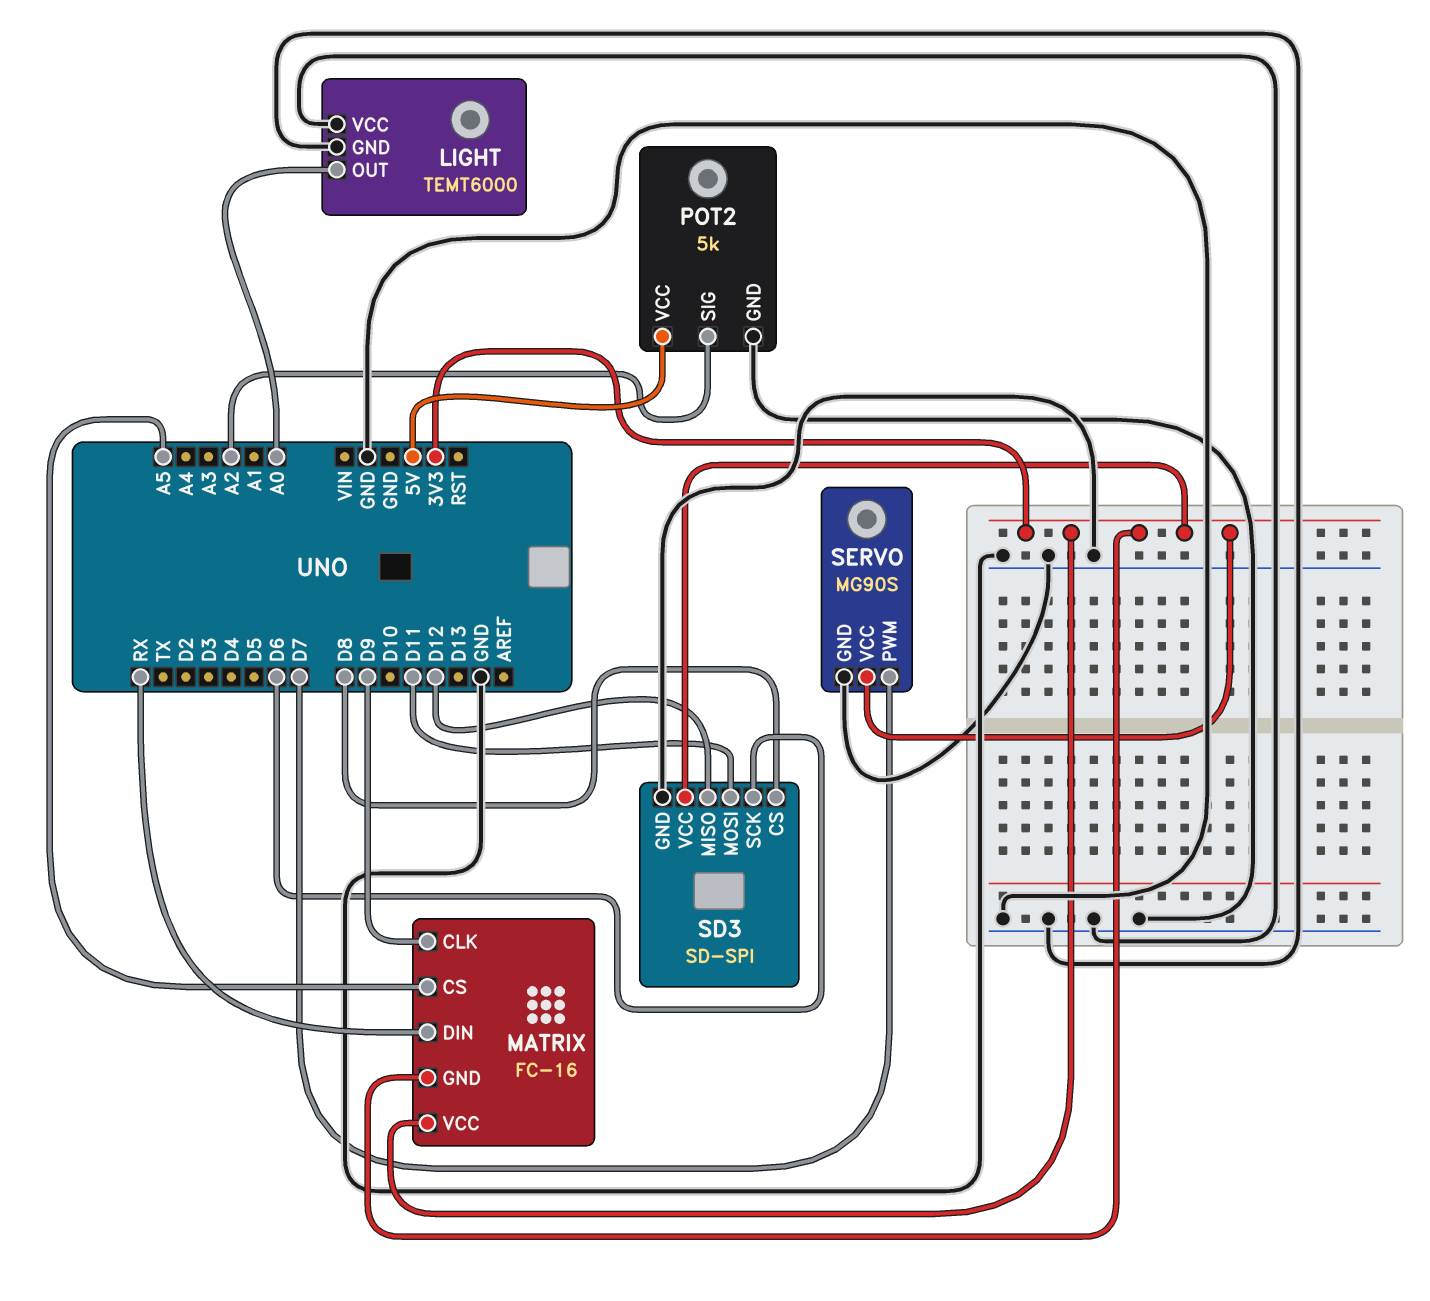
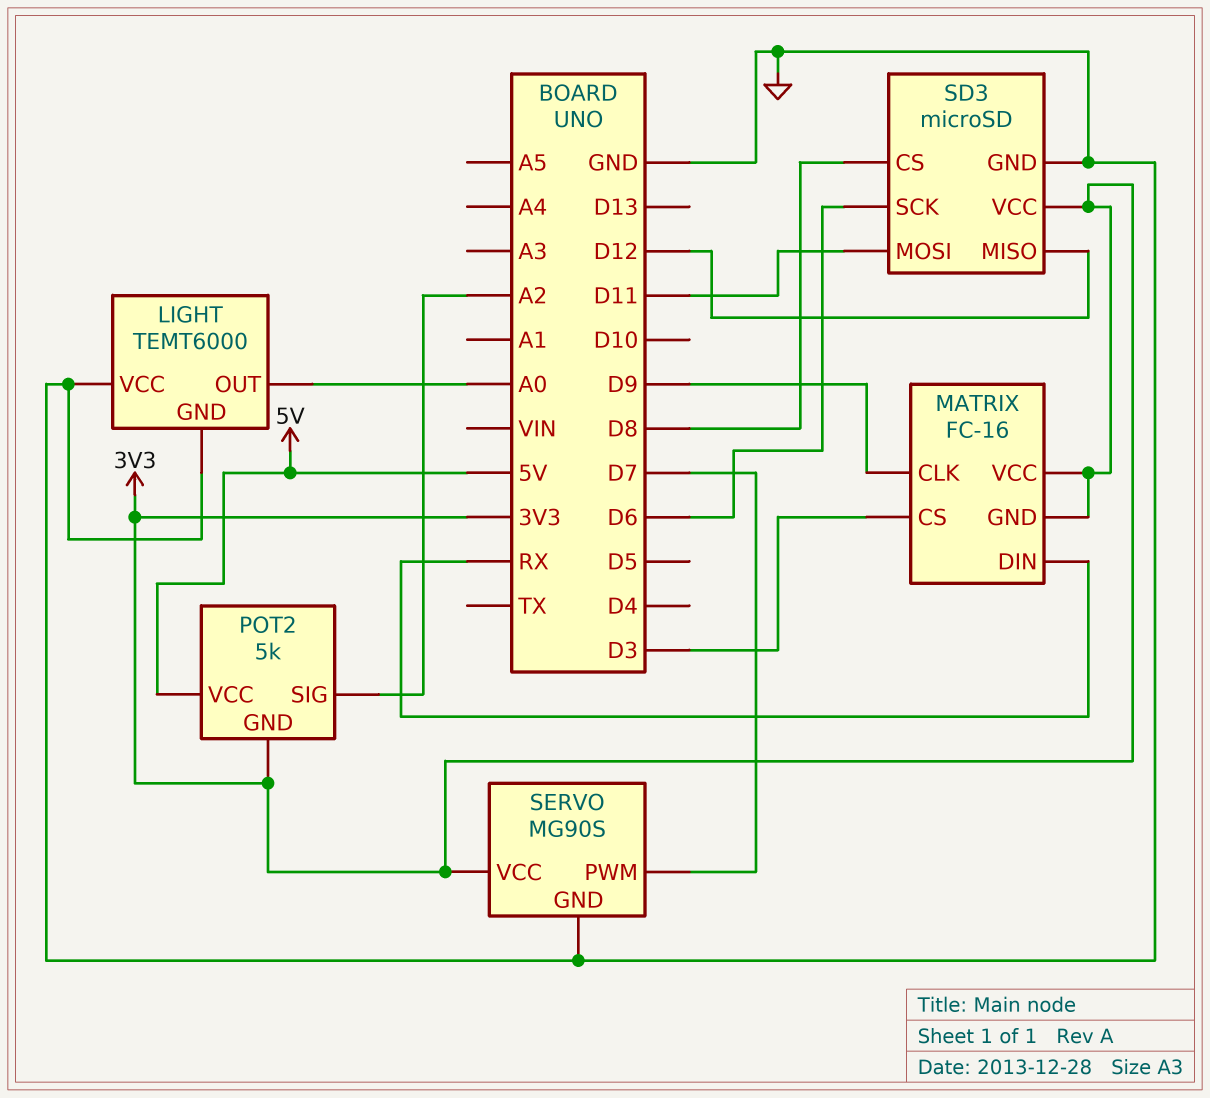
MATRIX pin CS: A5 -> D3
POT2 pin GND: GND -> 3V3
SD3: SD-SPI -> microSD

